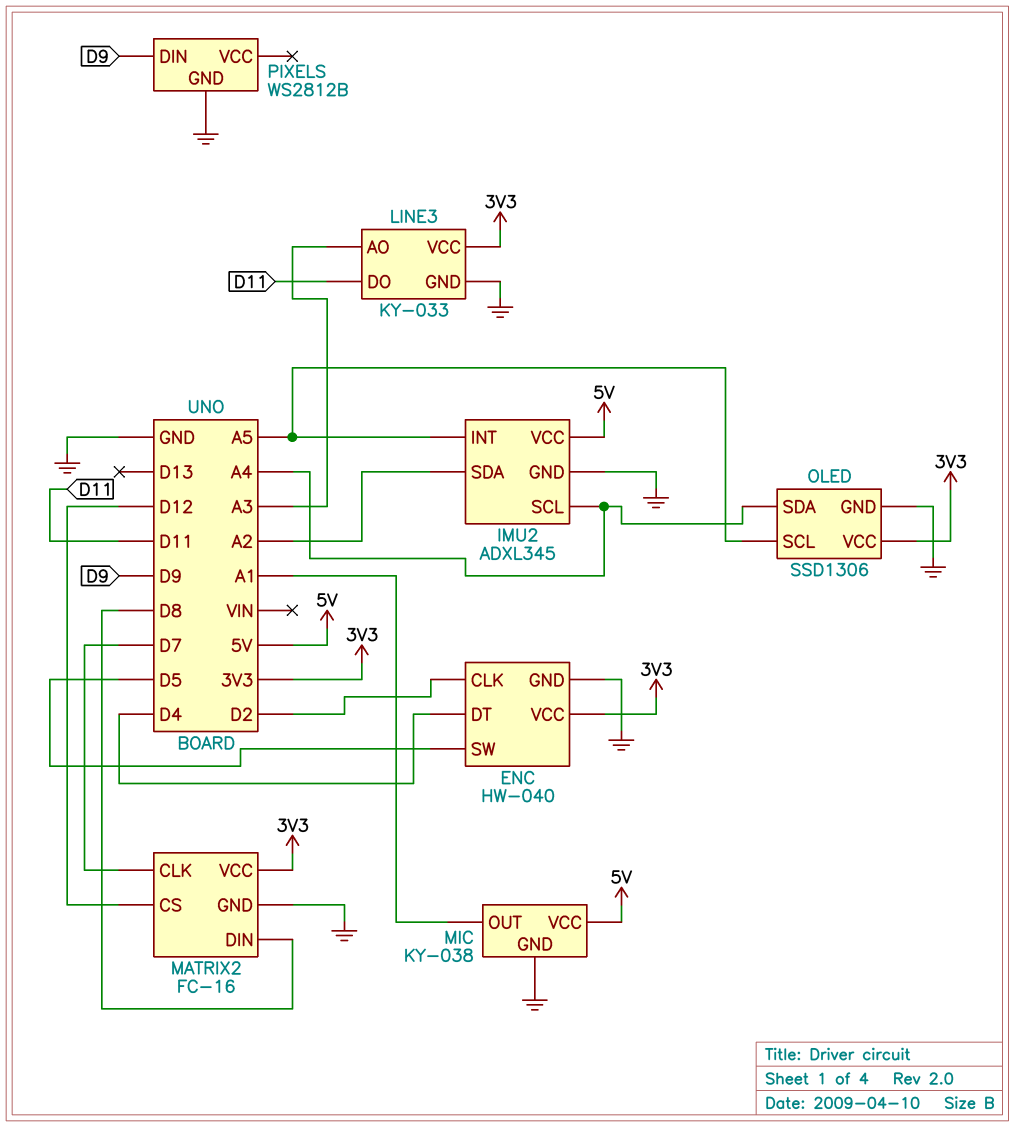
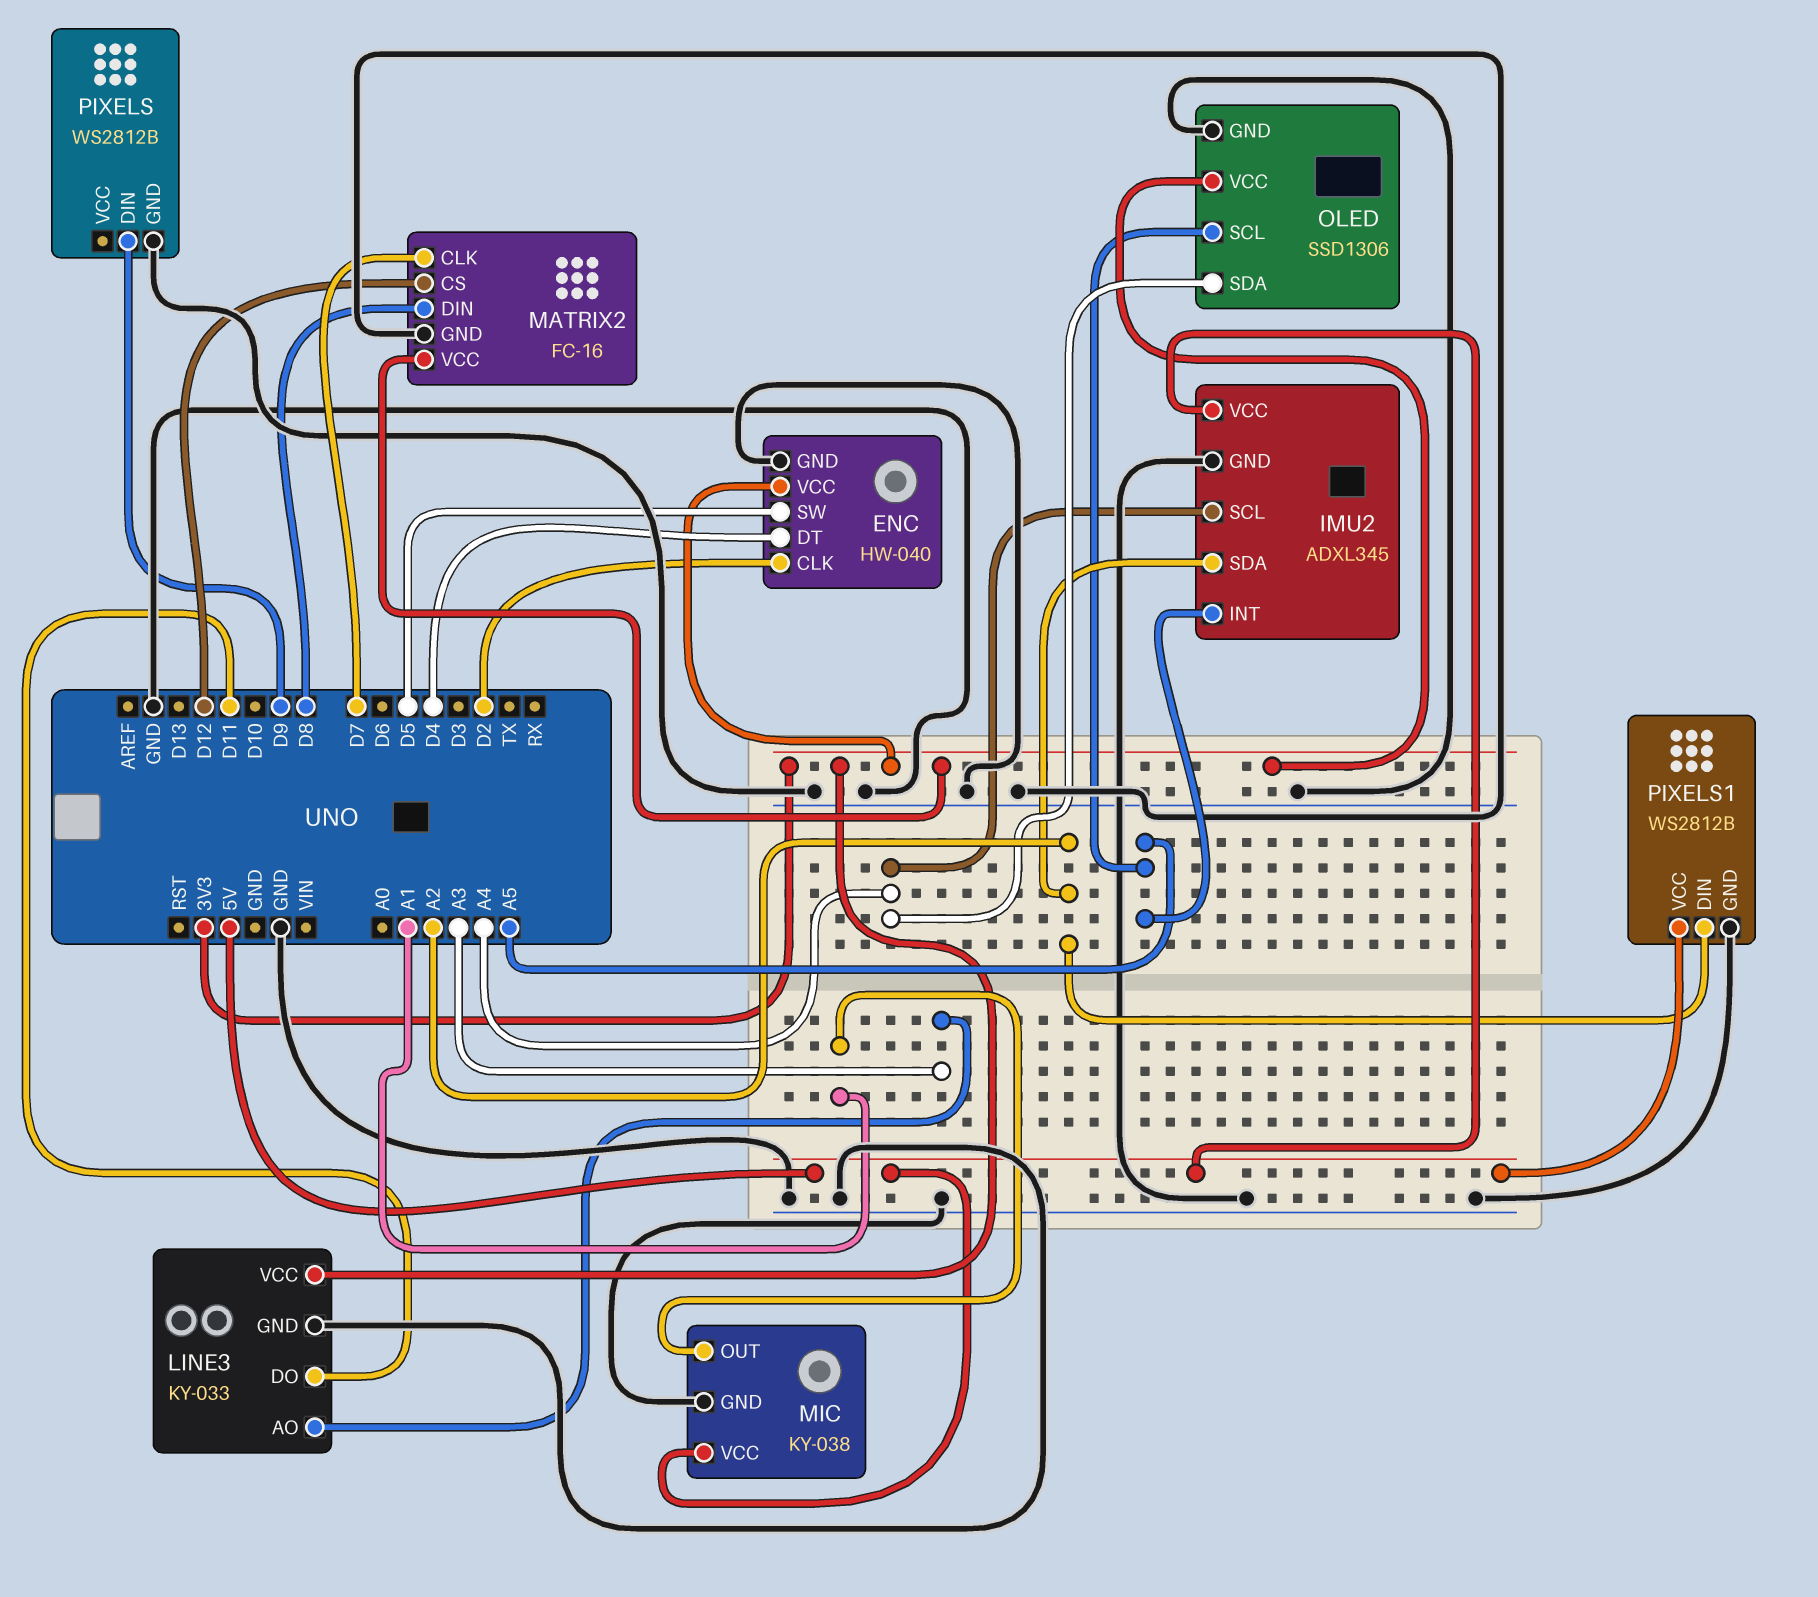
PIXELS1: none -> WS2812B
PIXELS1 pin DIN: none -> A2
PIXELS1 pin GND: none -> GND
PIXELS1 pin VCC: none -> 5V

